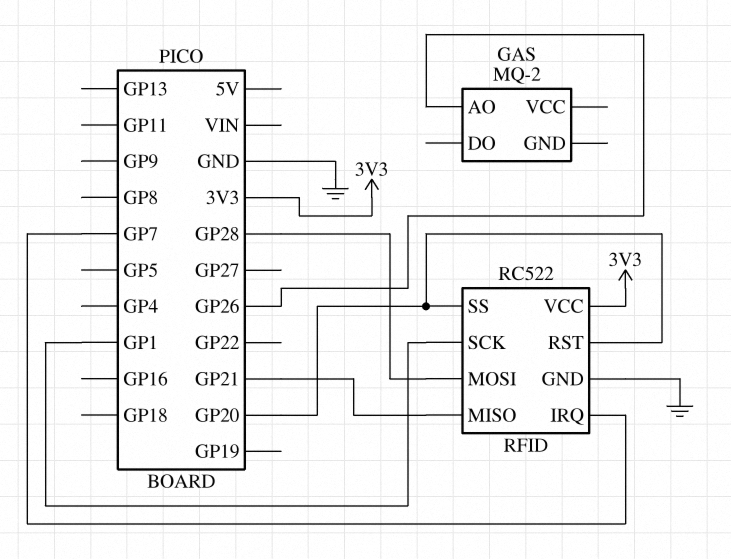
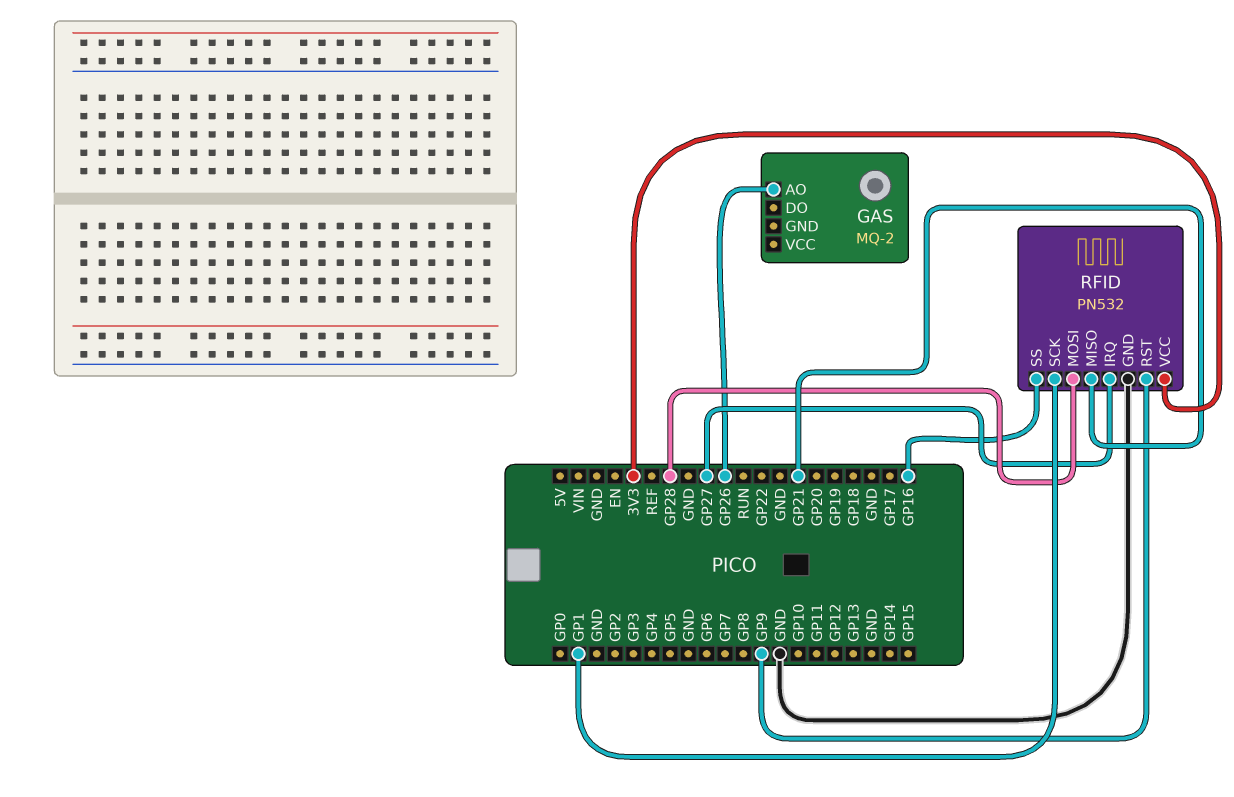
RFID: RC522 -> PN532
RFID pin IRQ: GP7 -> GP27
RFID pin RST: GP20 -> GP9
RFID pin SS: GP20 -> GP16

